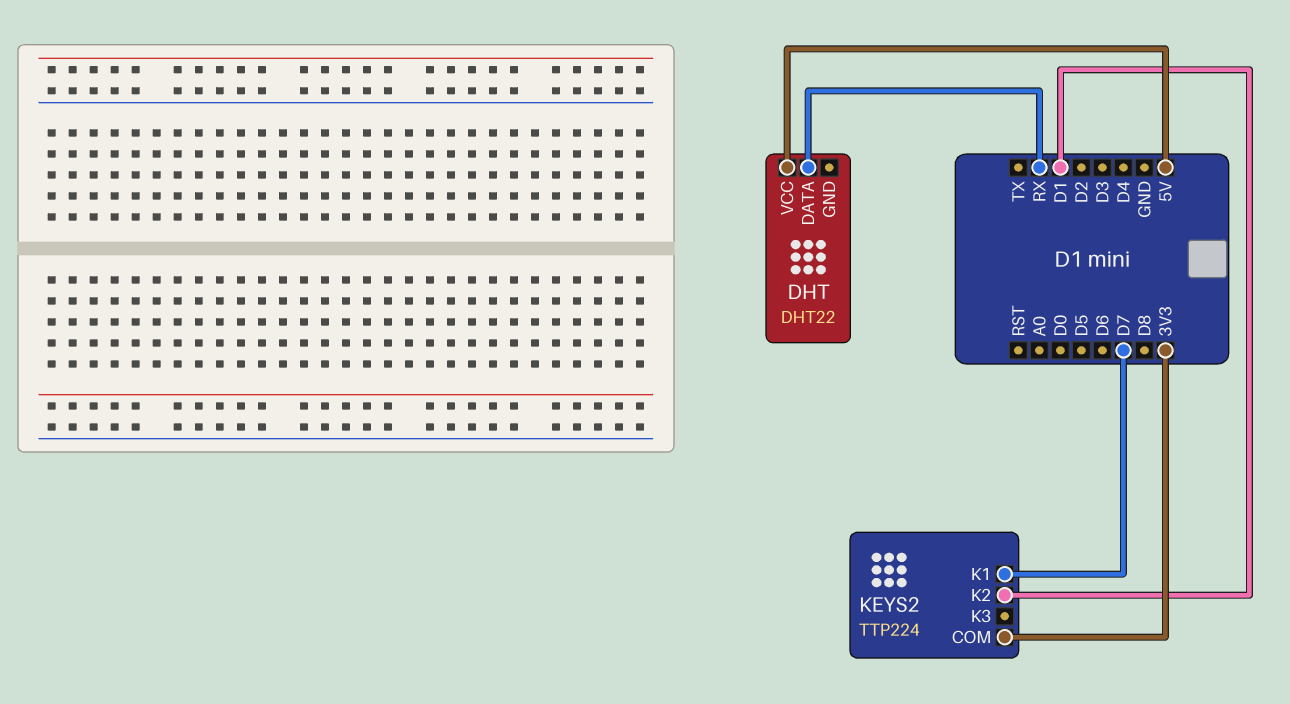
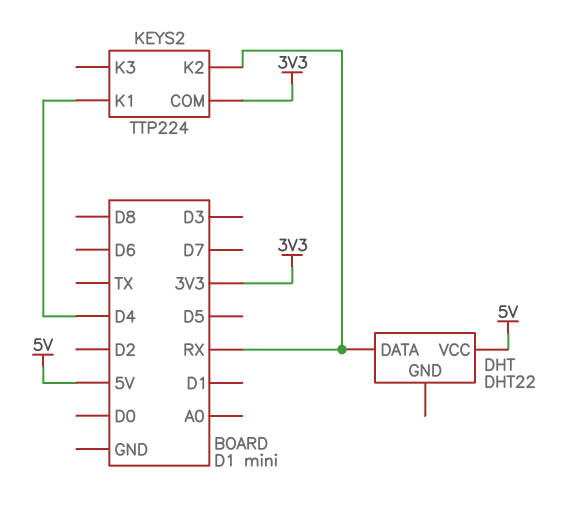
KEYS2 pin K1: D7 -> D4
KEYS2 pin K2: D1 -> RX

